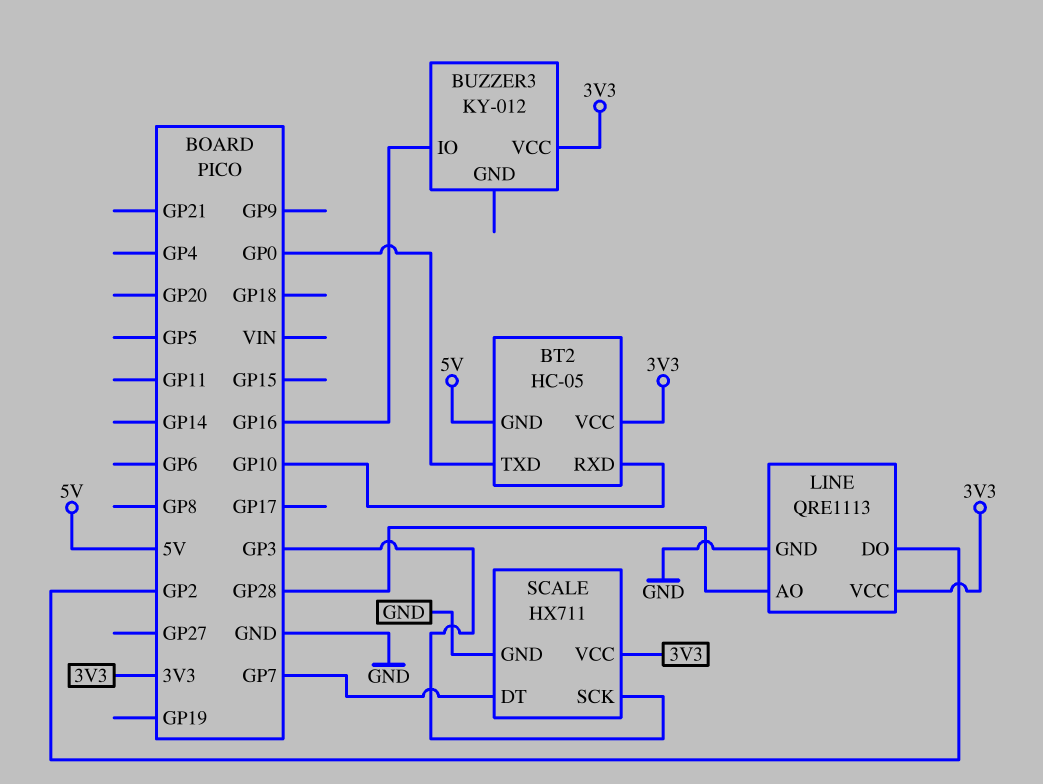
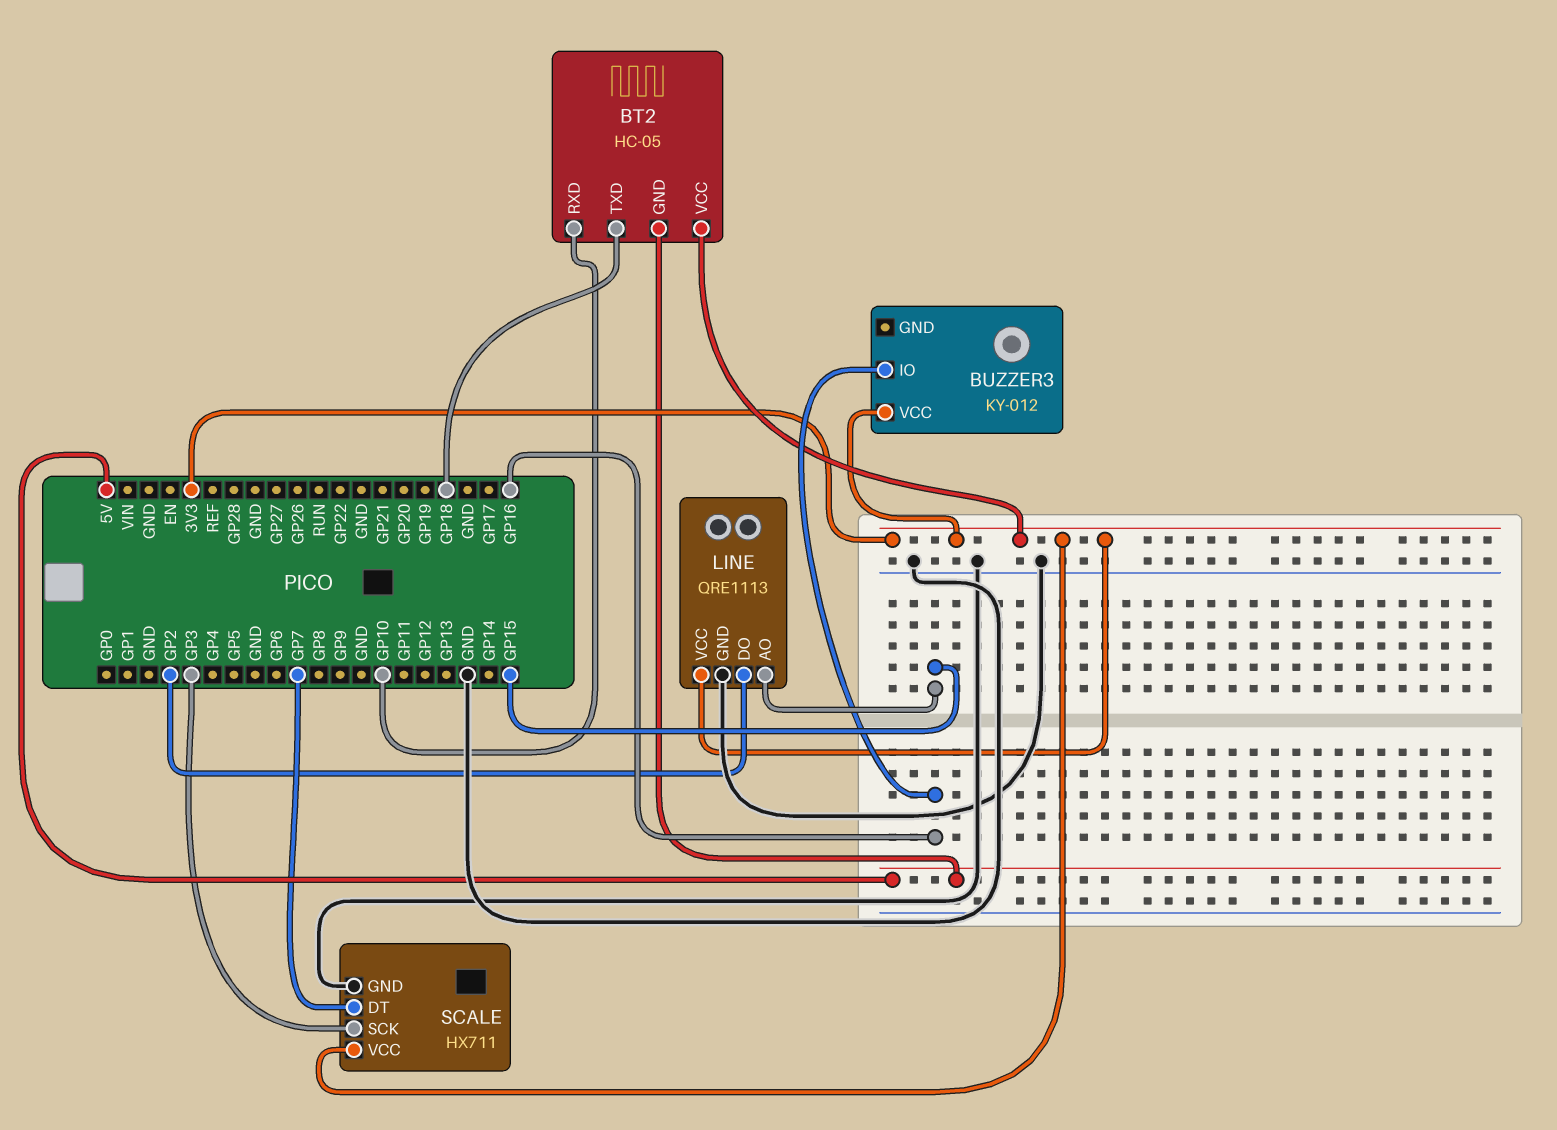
BT2 pin TXD: GP0 -> GP18
LINE pin AO: GP28 -> GP15

